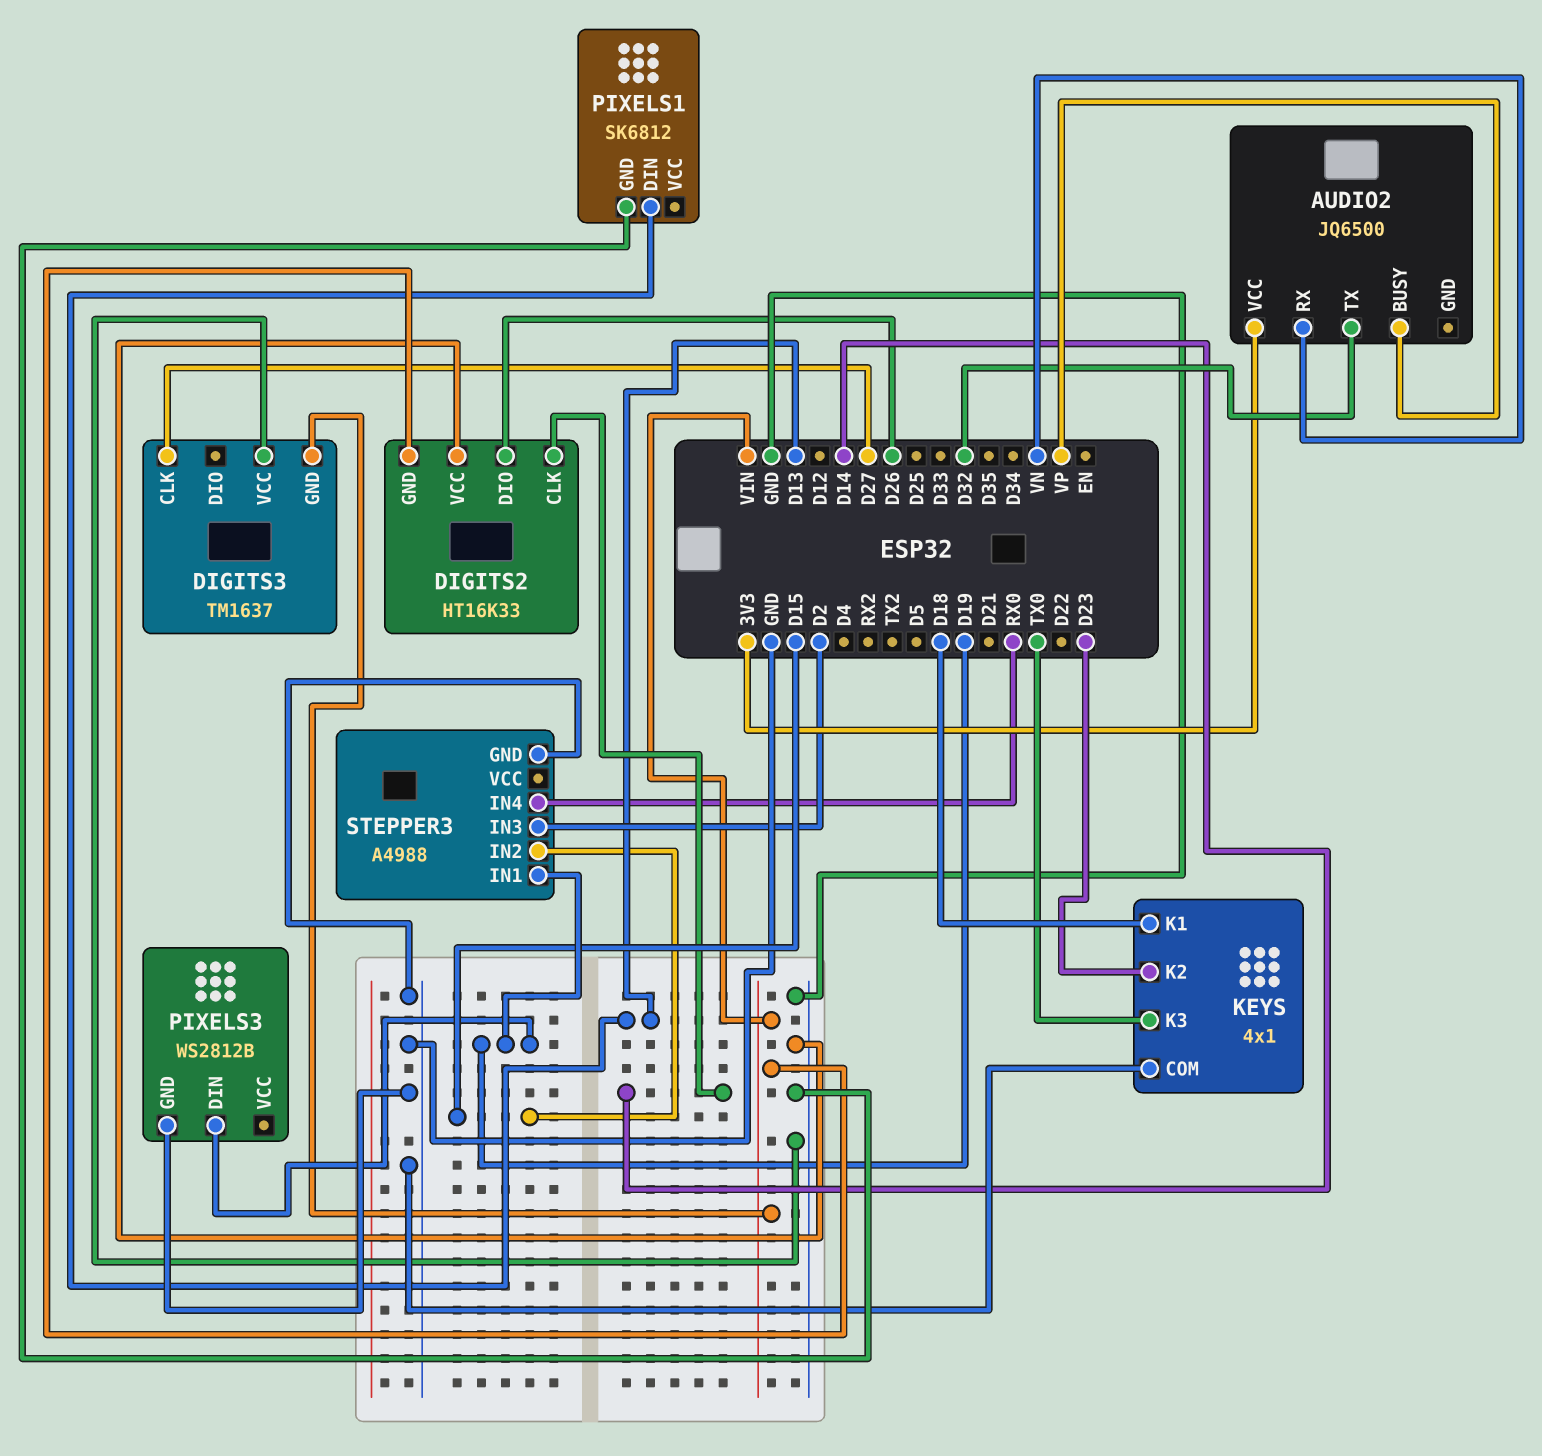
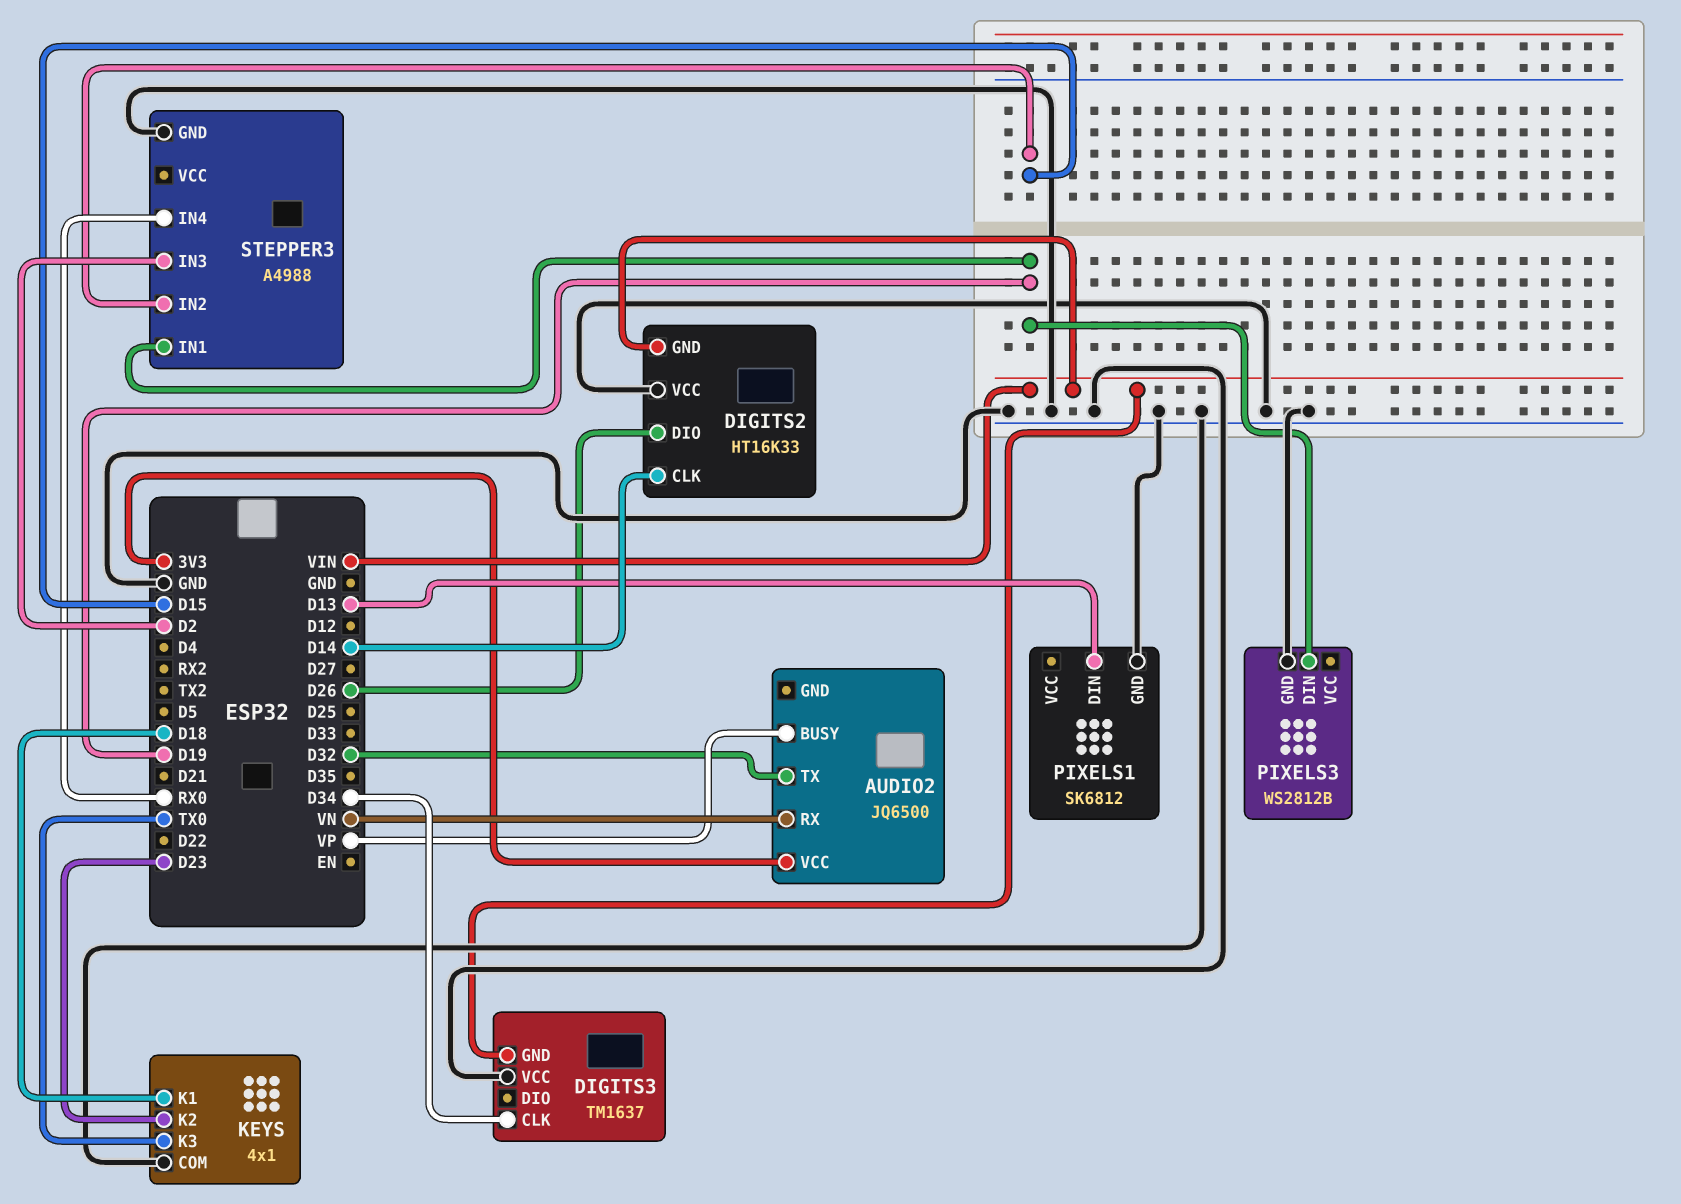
DIGITS3 pin CLK: D27 -> D34

